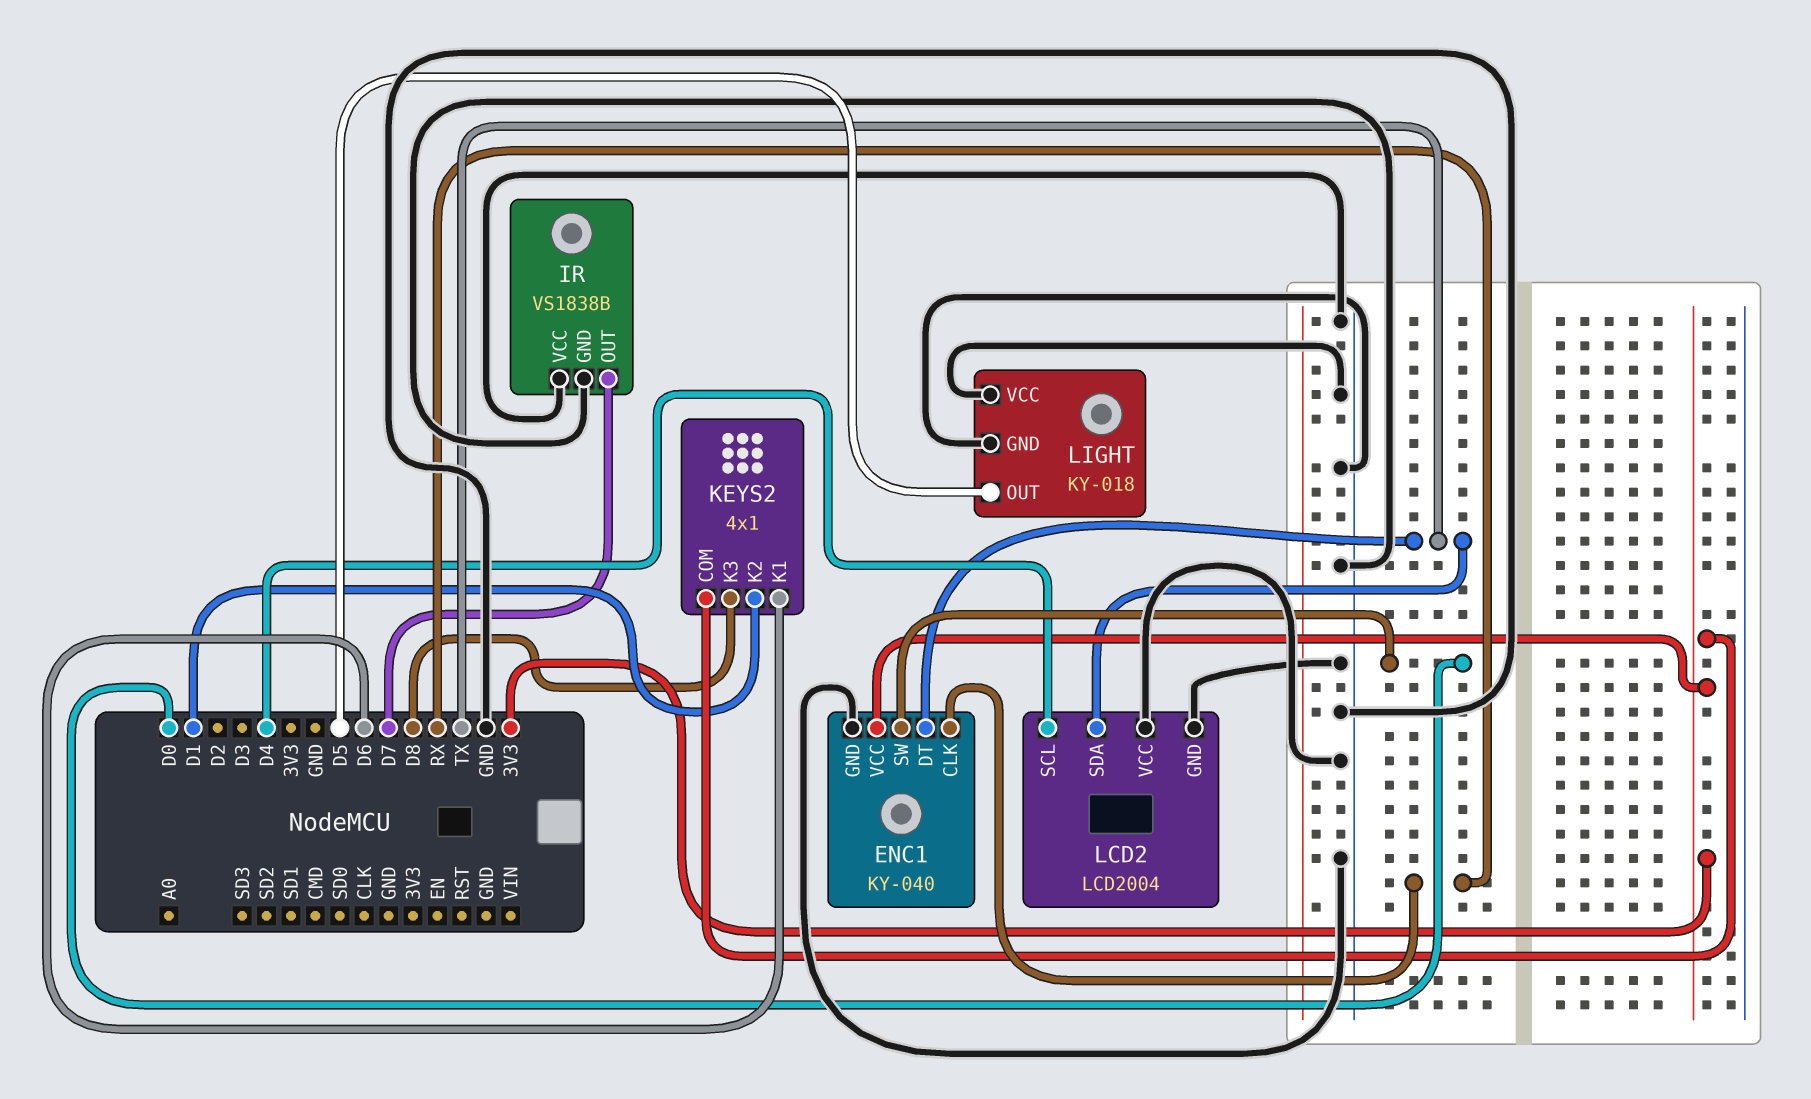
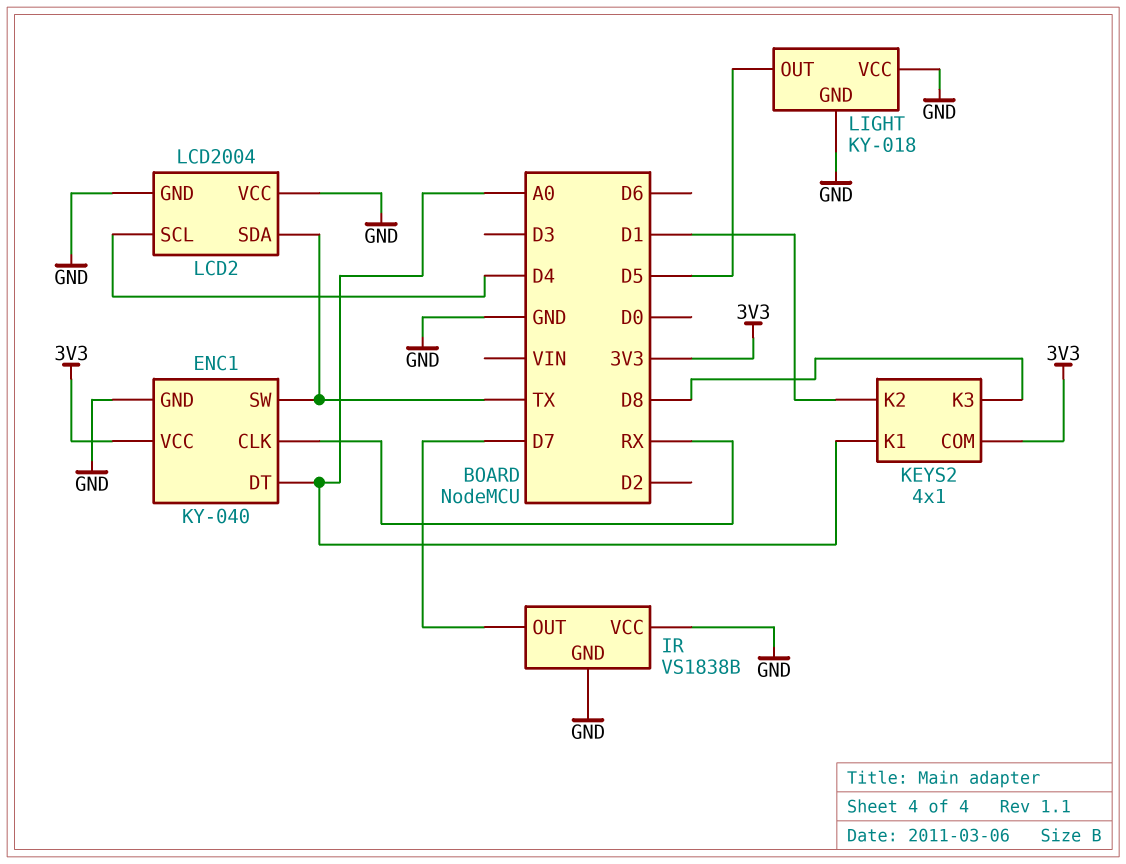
ENC1 pin DT: TX -> A0
ENC1 pin SW: D0 -> TX
KEYS2 pin K1: D6 -> A0

